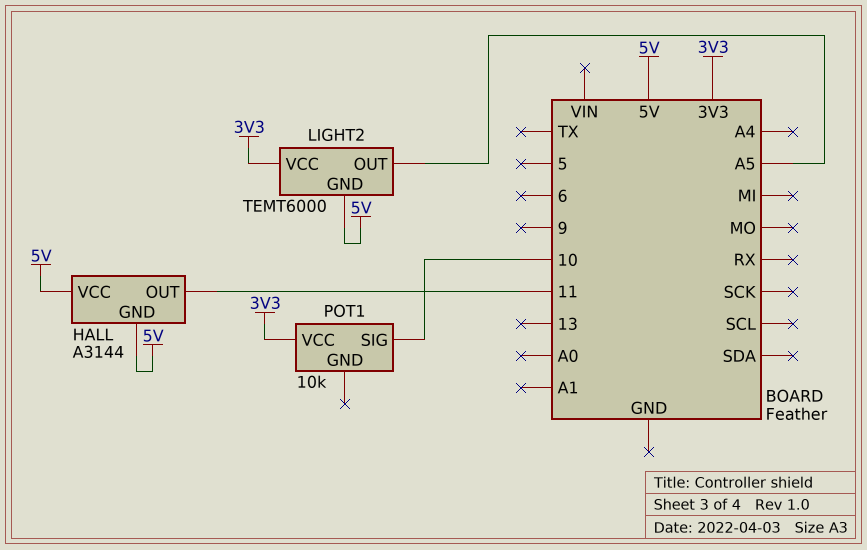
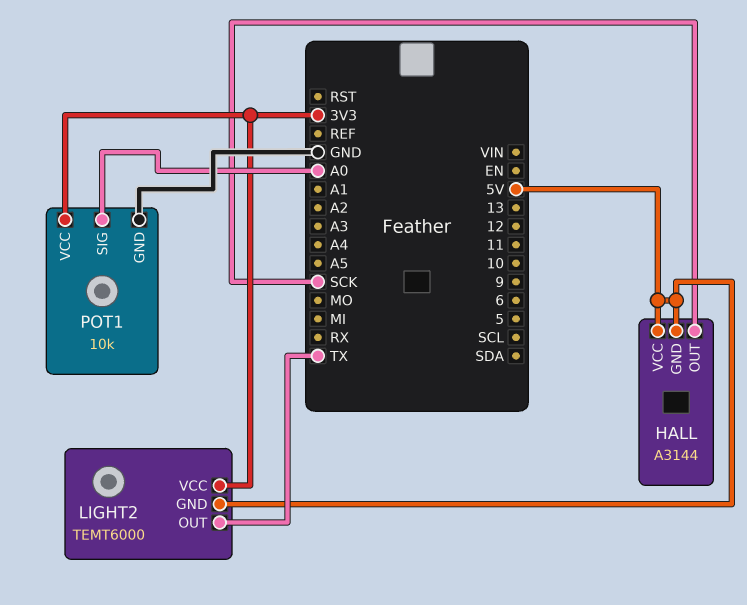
HALL pin OUT: 11 -> SCK
LIGHT2 pin OUT: A5 -> TX
POT1 pin GND: none -> GND
POT1 pin SIG: 10 -> A0

